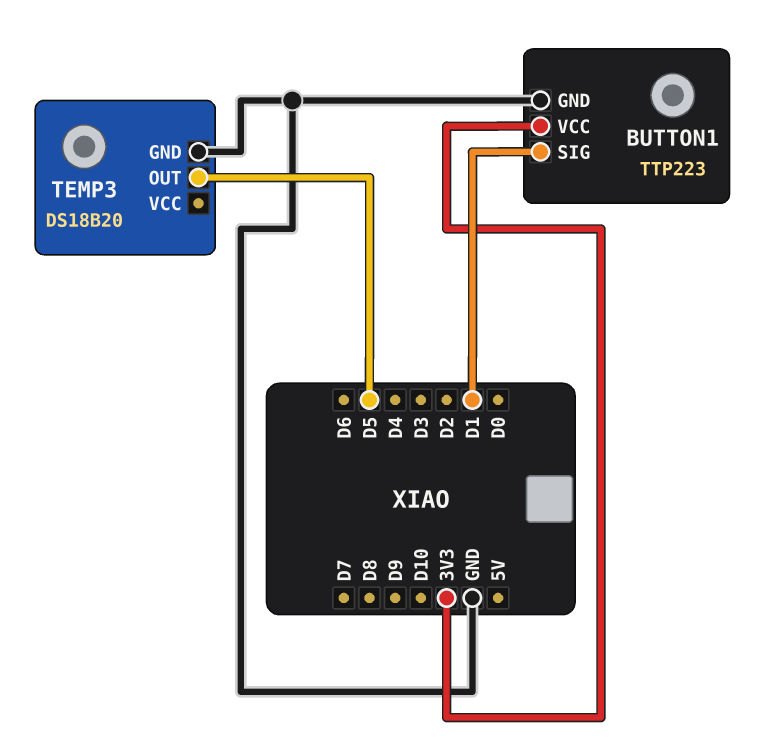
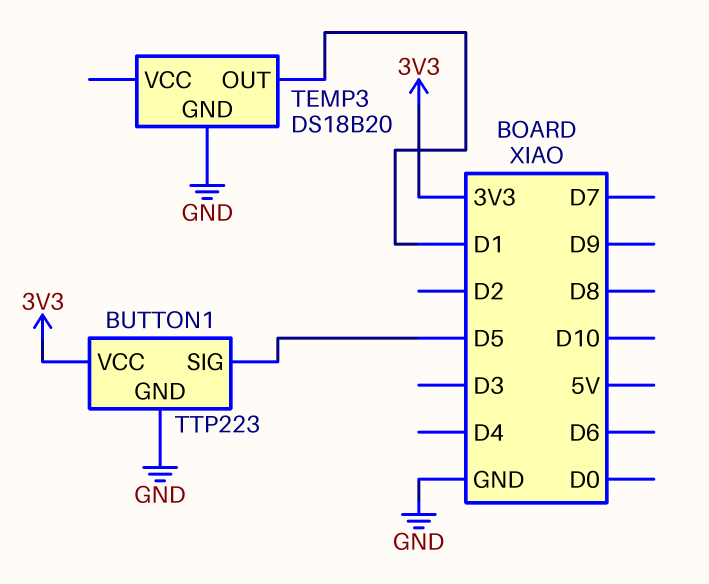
BUTTON1 pin SIG: D1 -> D5
TEMP3 pin OUT: D5 -> D1

